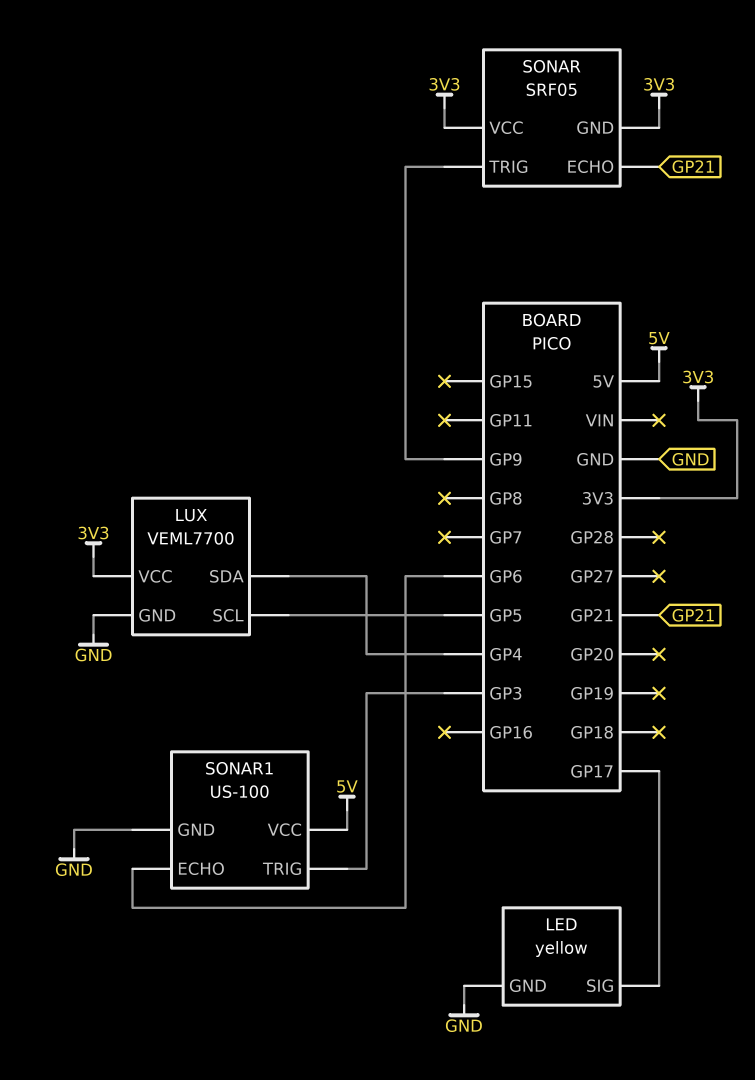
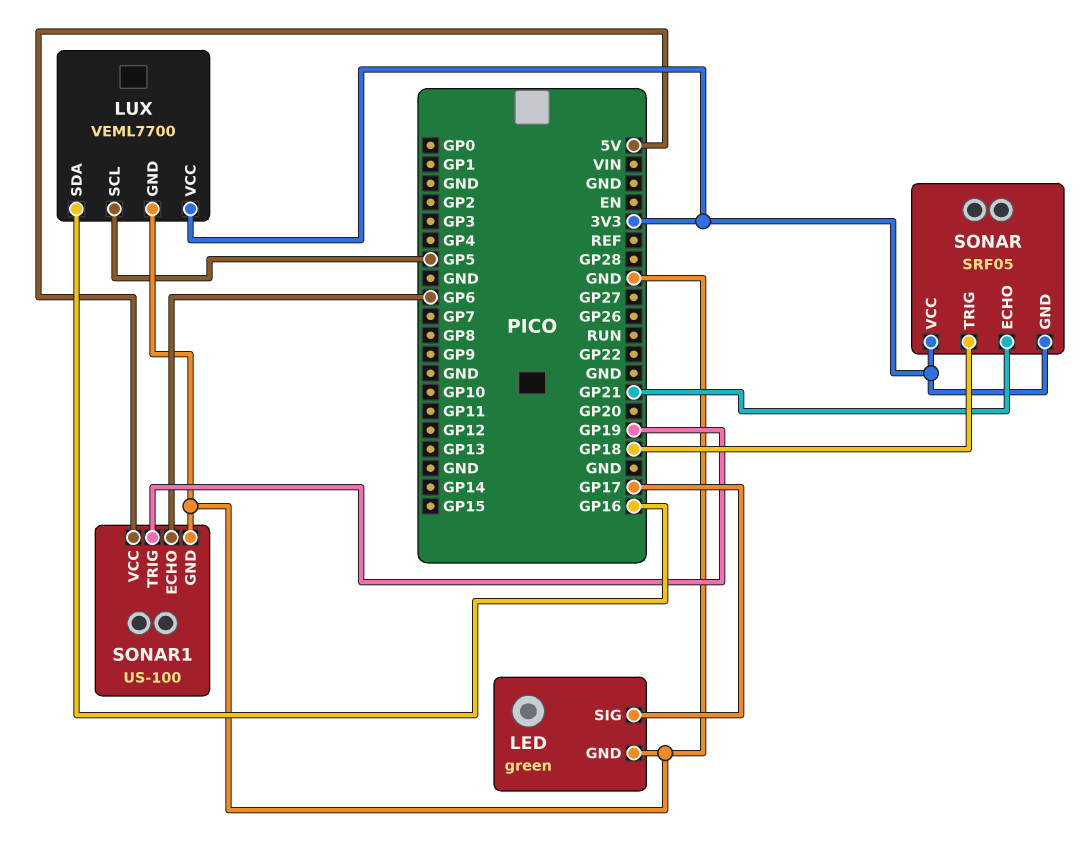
LED: yellow -> green
LUX pin SDA: GP4 -> GP16
SONAR pin TRIG: GP9 -> GP18
SONAR1 pin TRIG: GP3 -> GP19

